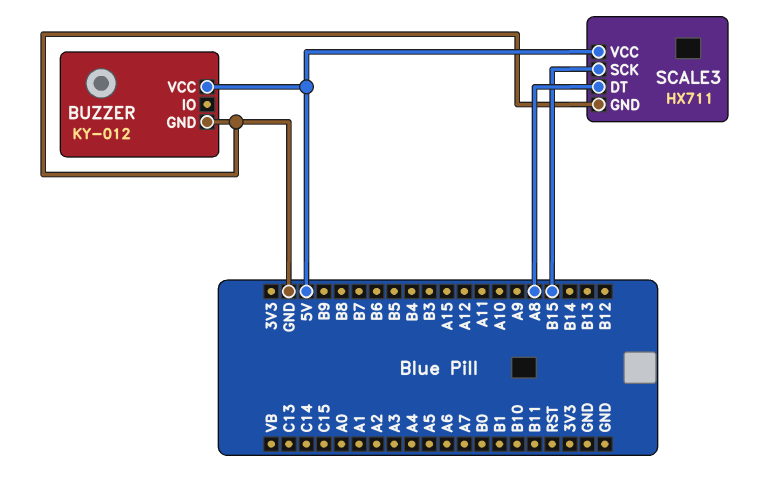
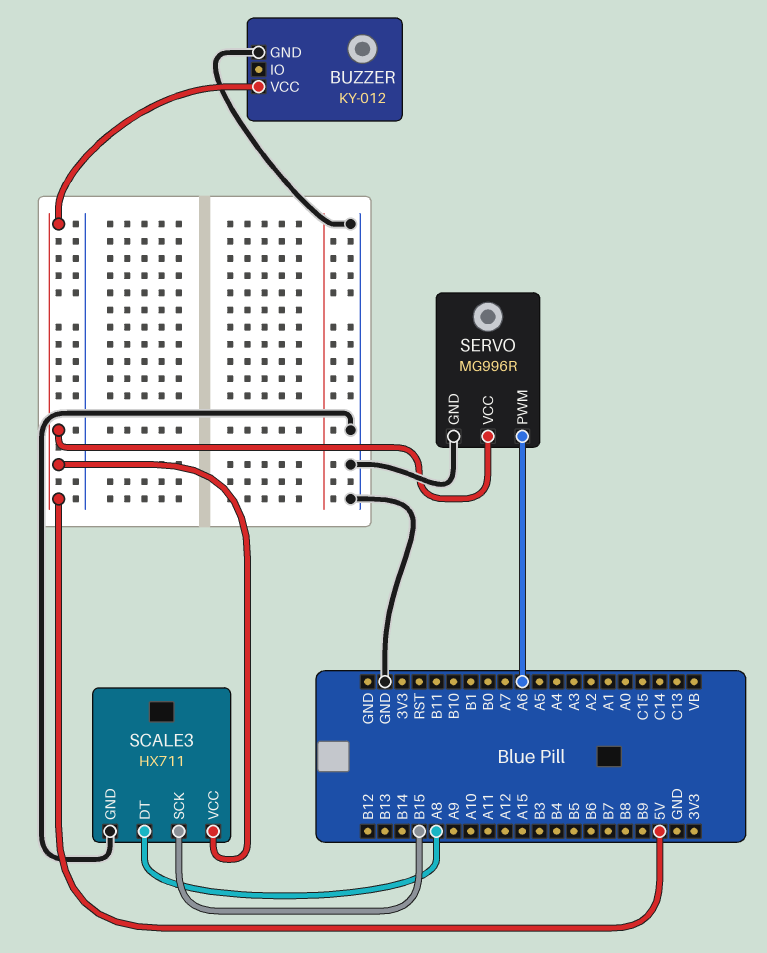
SERVO: none -> MG996R
SERVO pin GND: none -> GND
SERVO pin PWM: none -> A6
SERVO pin VCC: none -> 5V

